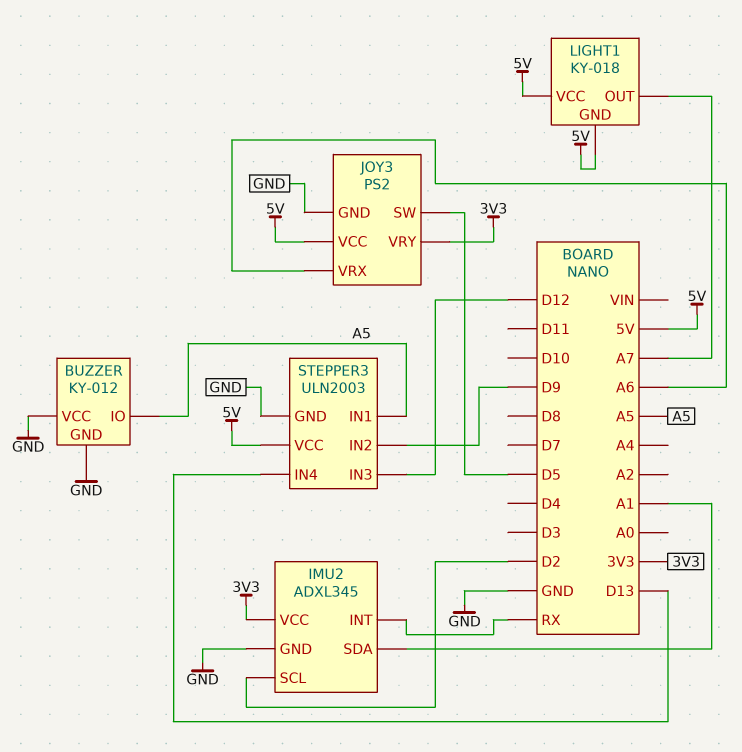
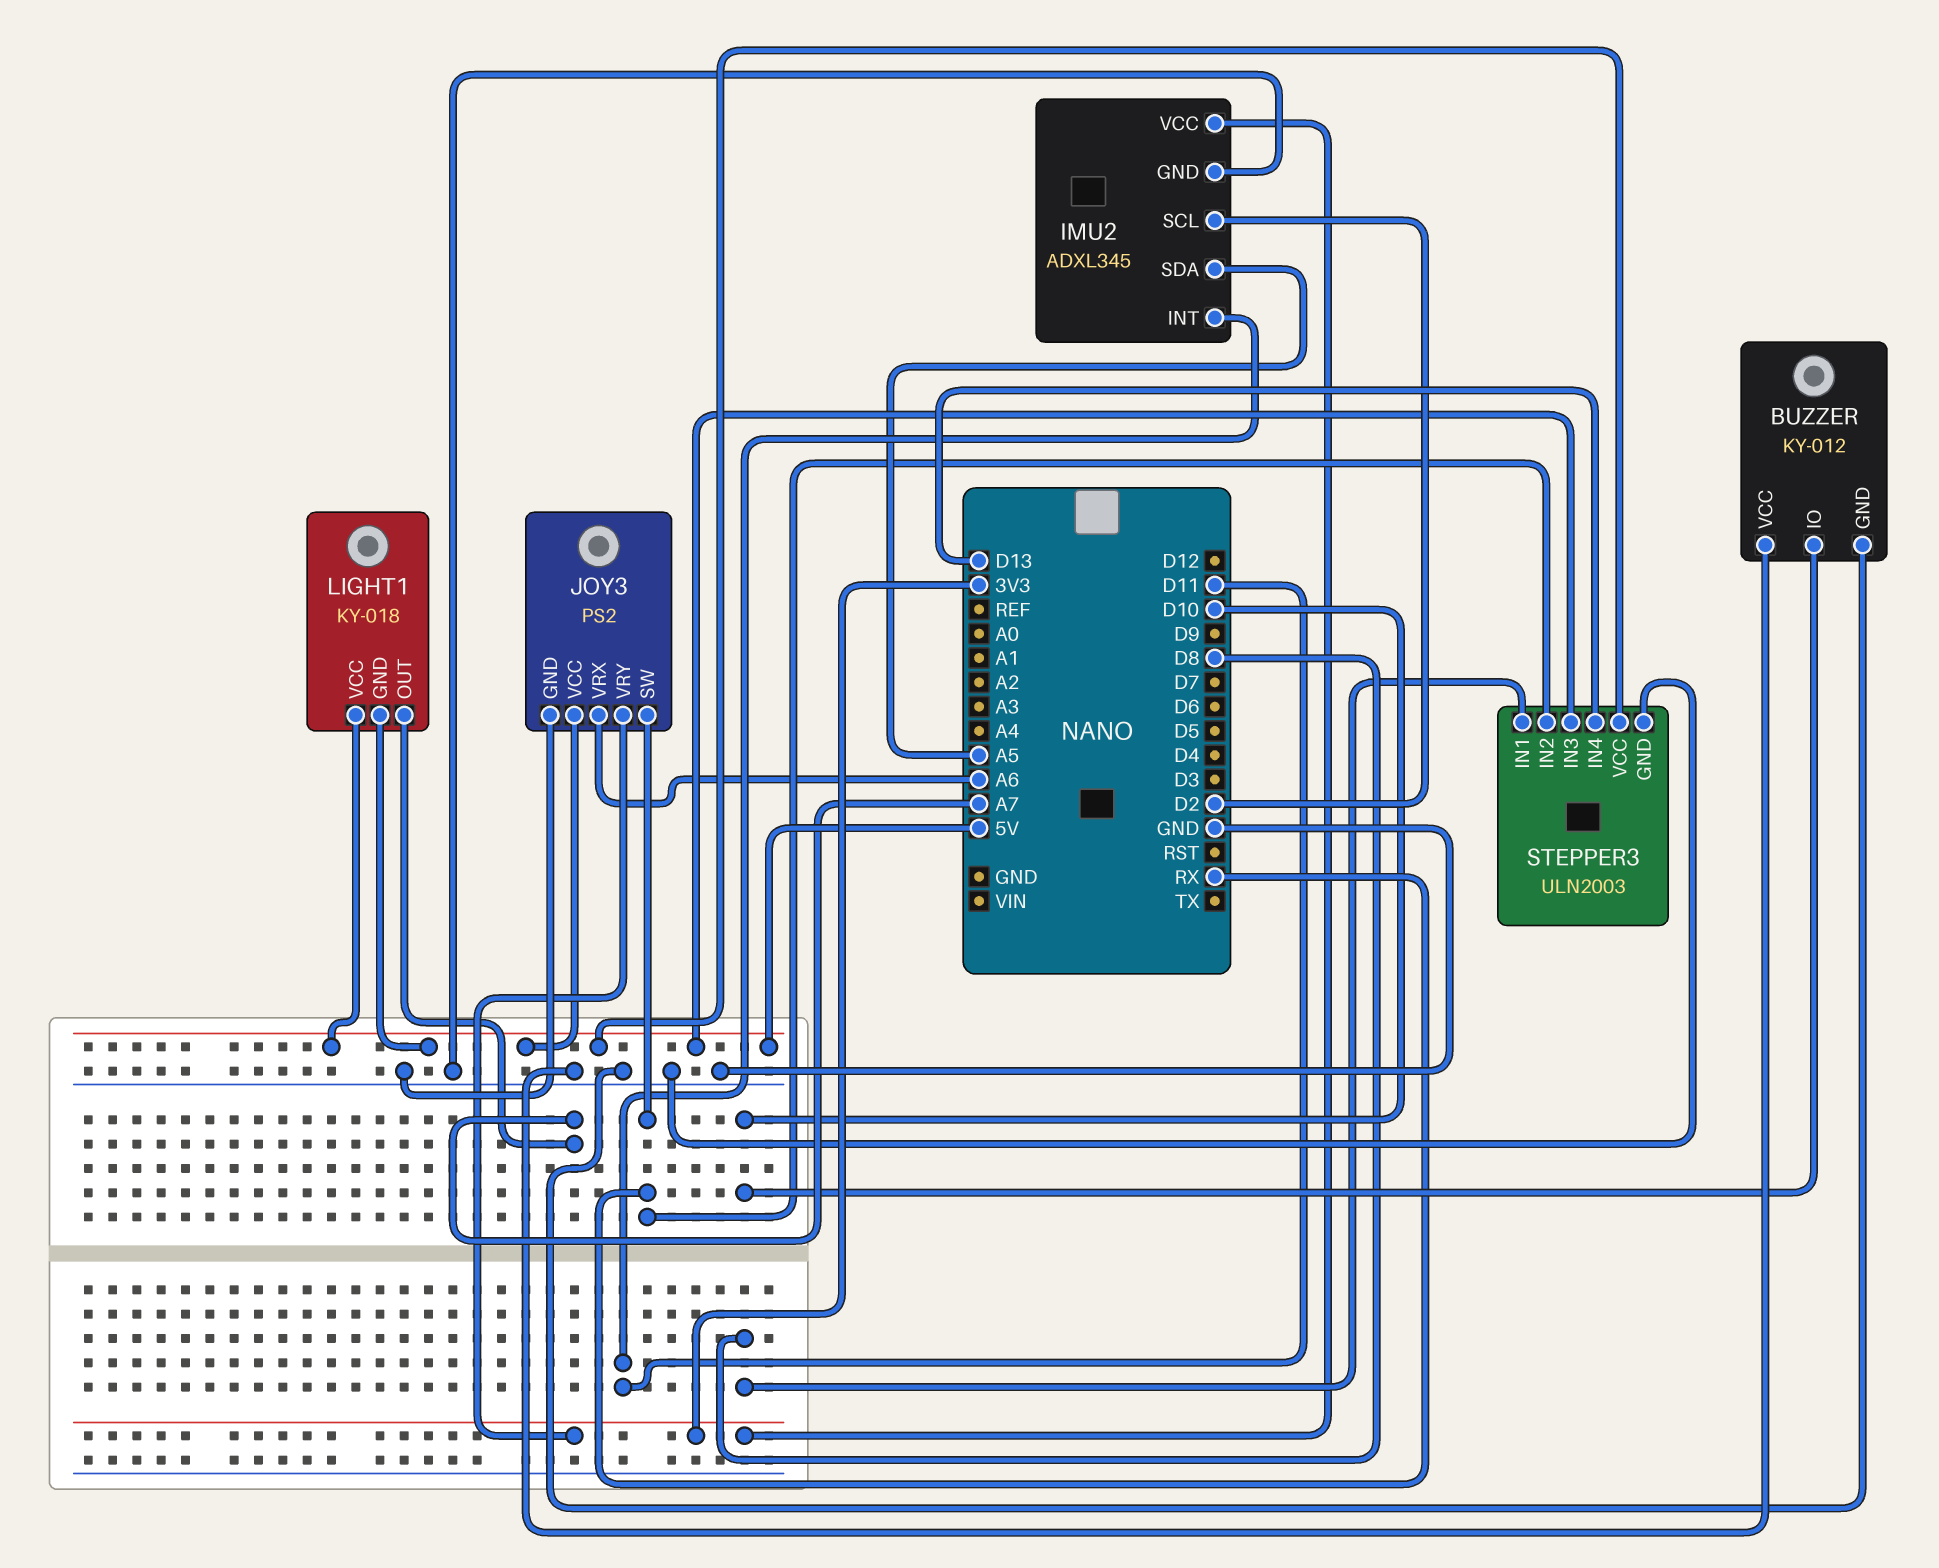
BUZZER pin IO: A5 -> D10
IMU2 pin INT: RX -> D11
IMU2 pin SDA: A1 -> A5
JOY3 pin SW: D5 -> RX
STEPPER3 pin IN1: A5 -> D8
STEPPER3 pin IN2: D9 -> RX
STEPPER3 pin IN3: D12 -> 5V

